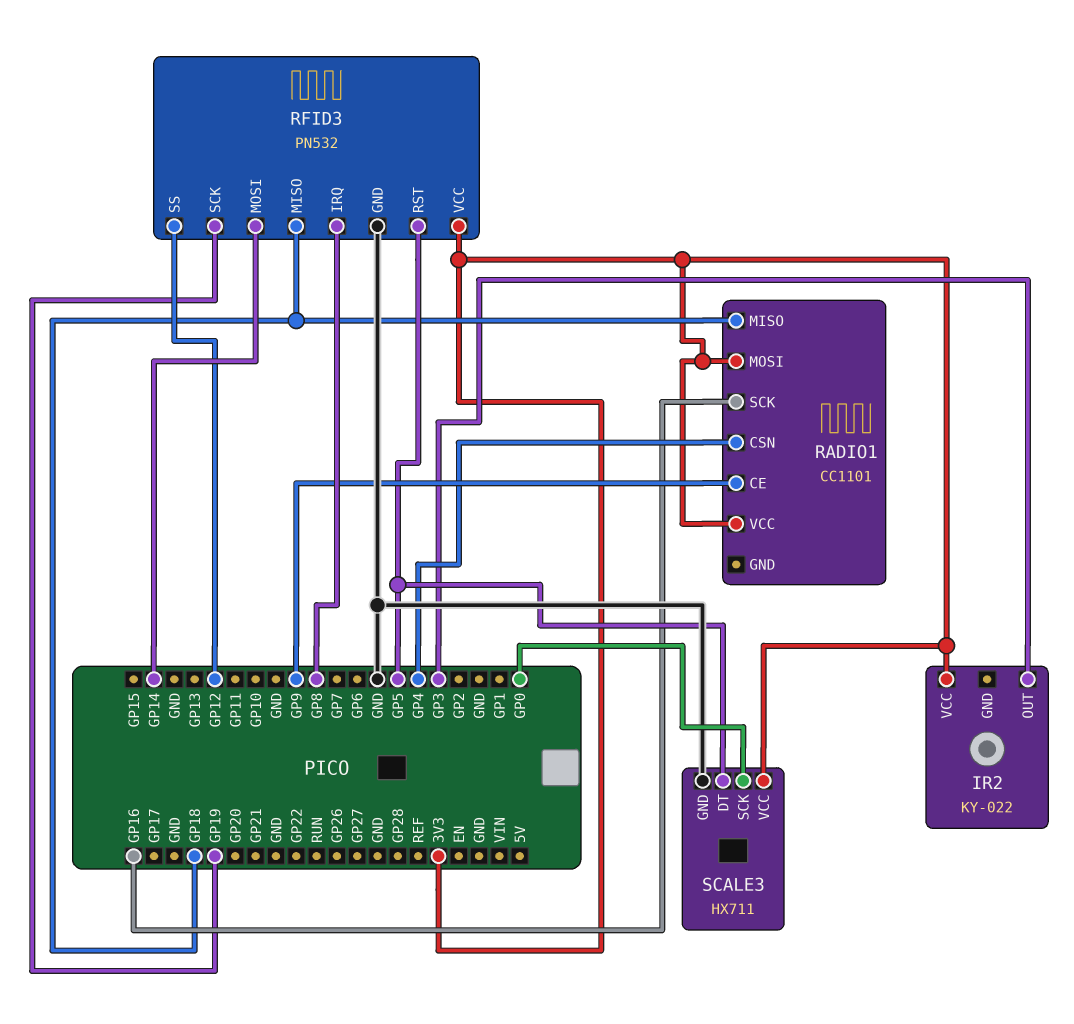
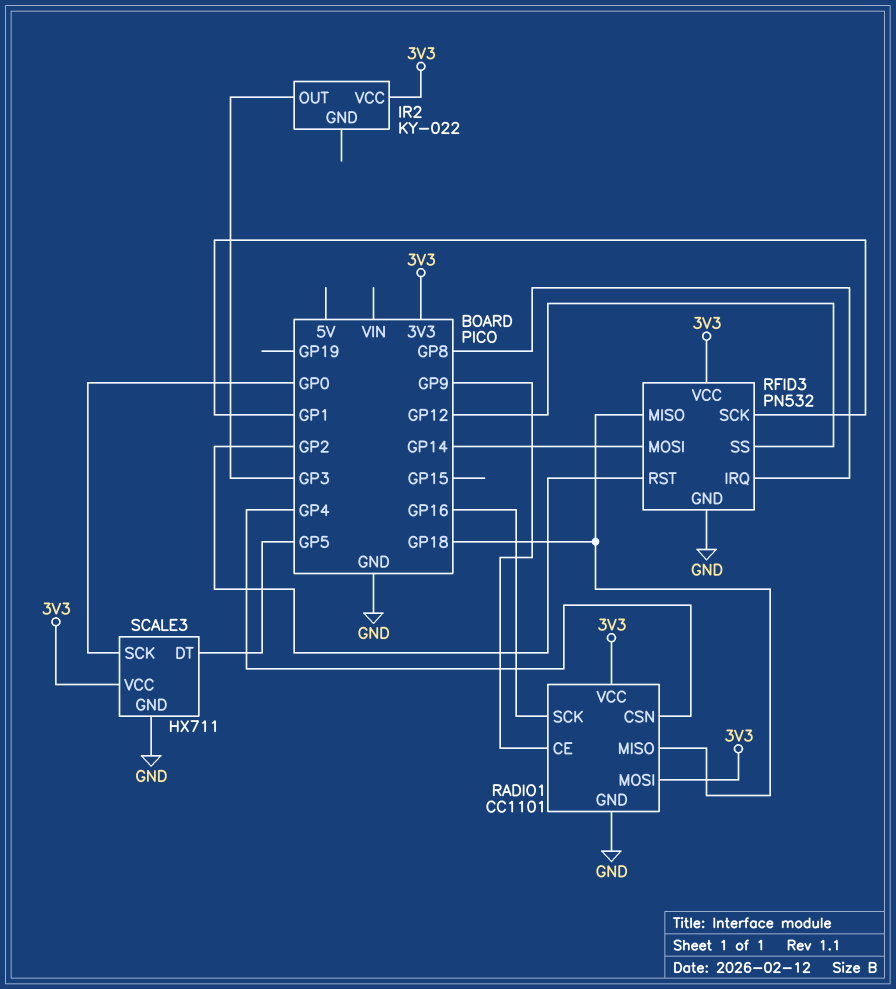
RADIO1 pin GND: none -> GND
RFID3 pin RST: GP5 -> GP2
RFID3 pin SCK: GP19 -> GP1

